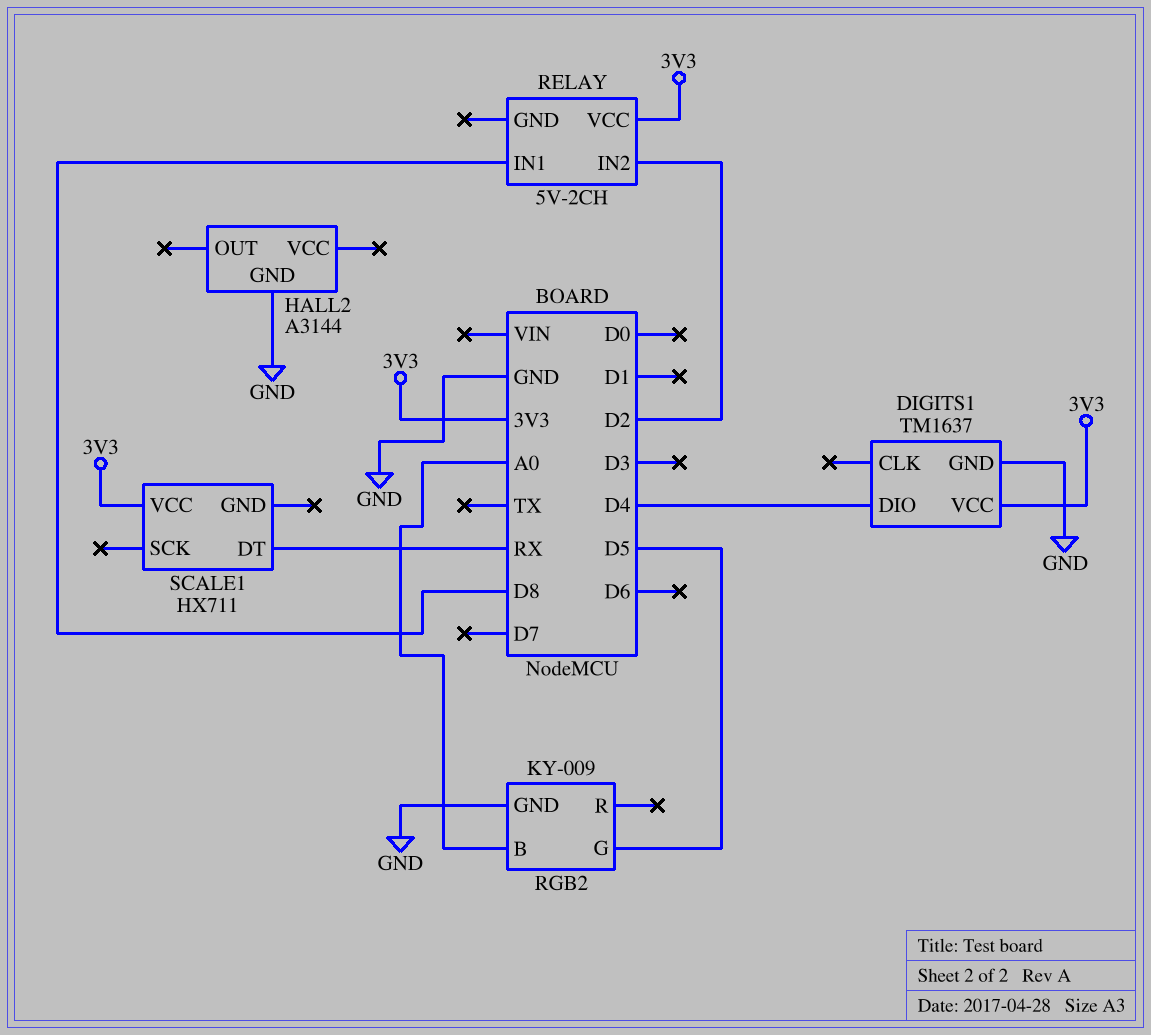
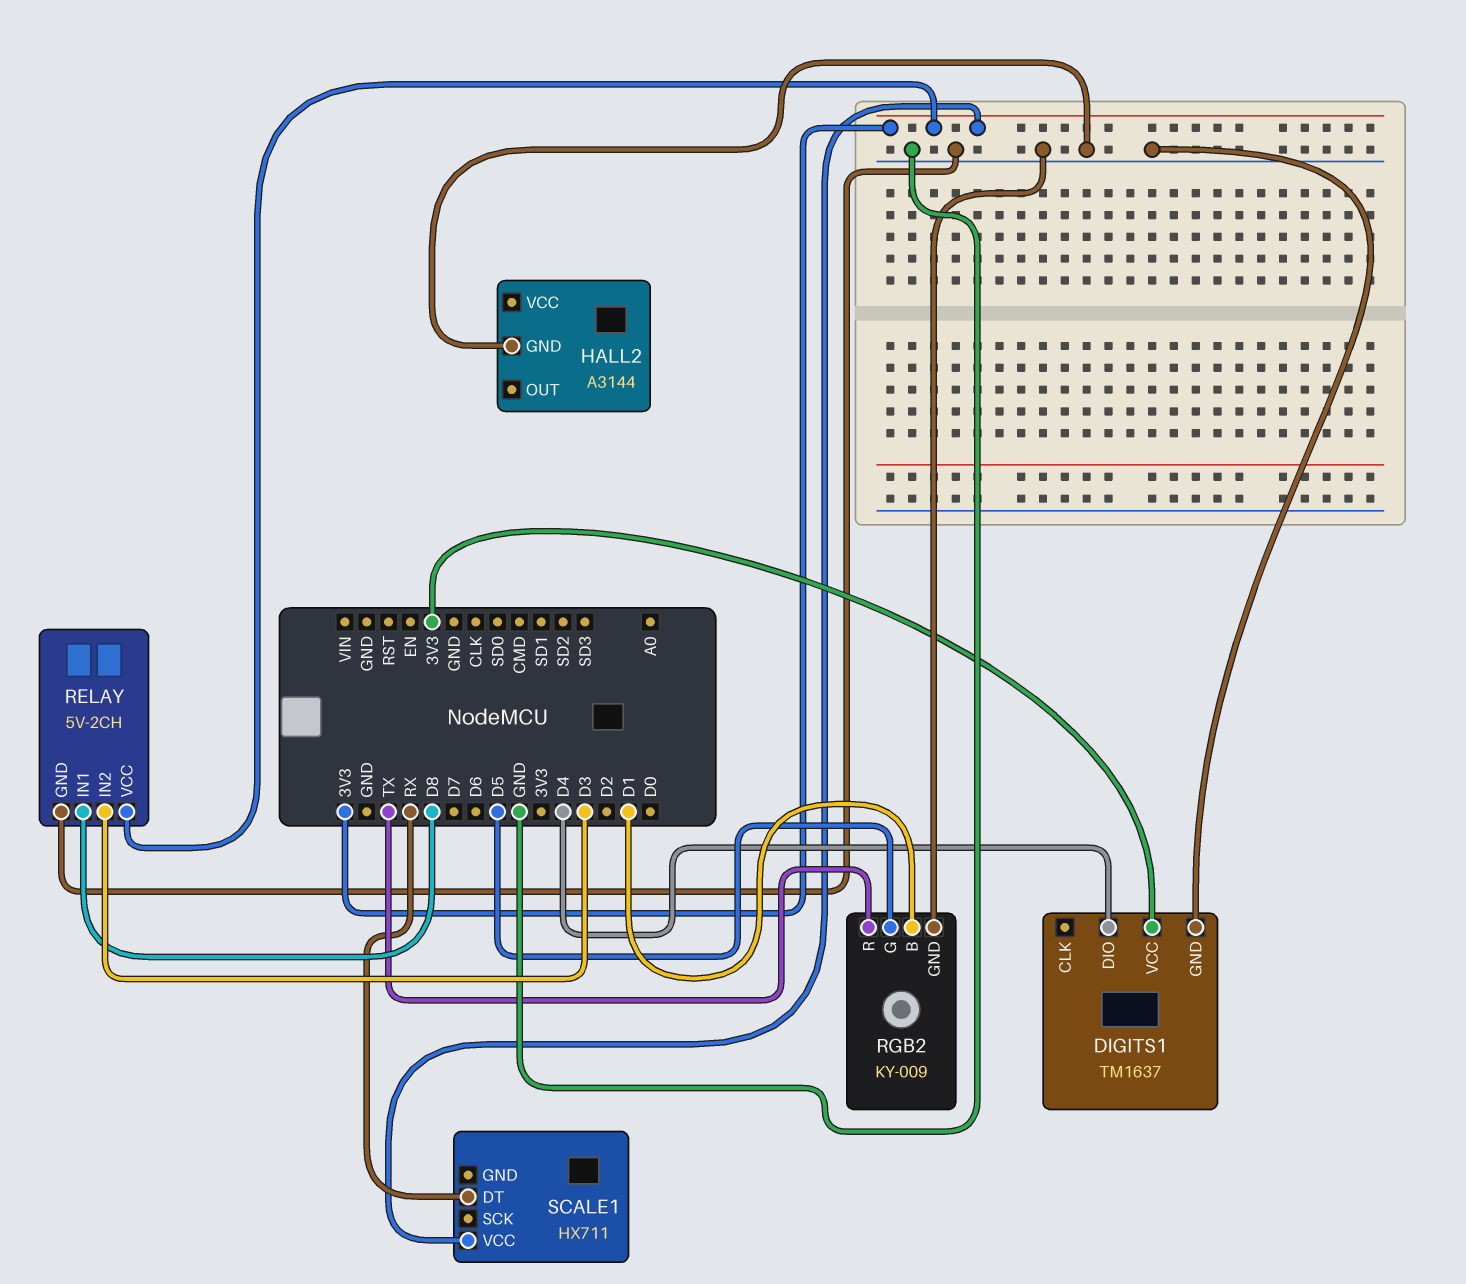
RELAY pin GND: none -> GND
RELAY pin IN2: D2 -> D3
RGB2 pin B: A0 -> D1
RGB2 pin R: none -> TX

